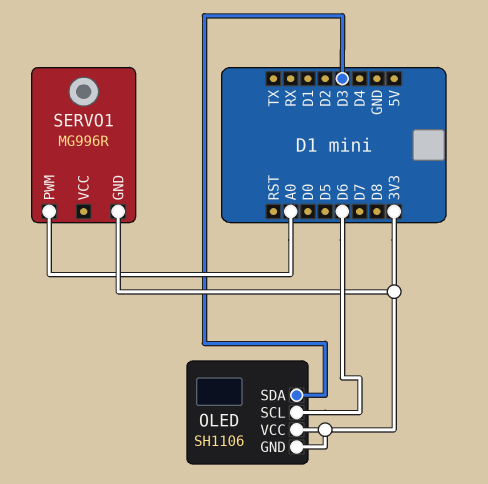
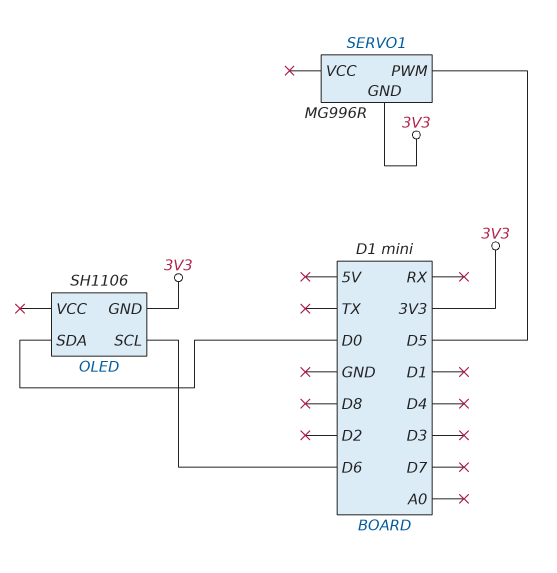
OLED pin SDA: D3 -> D0
OLED pin VCC: 3V3 -> none
SERVO1 pin PWM: A0 -> D5

